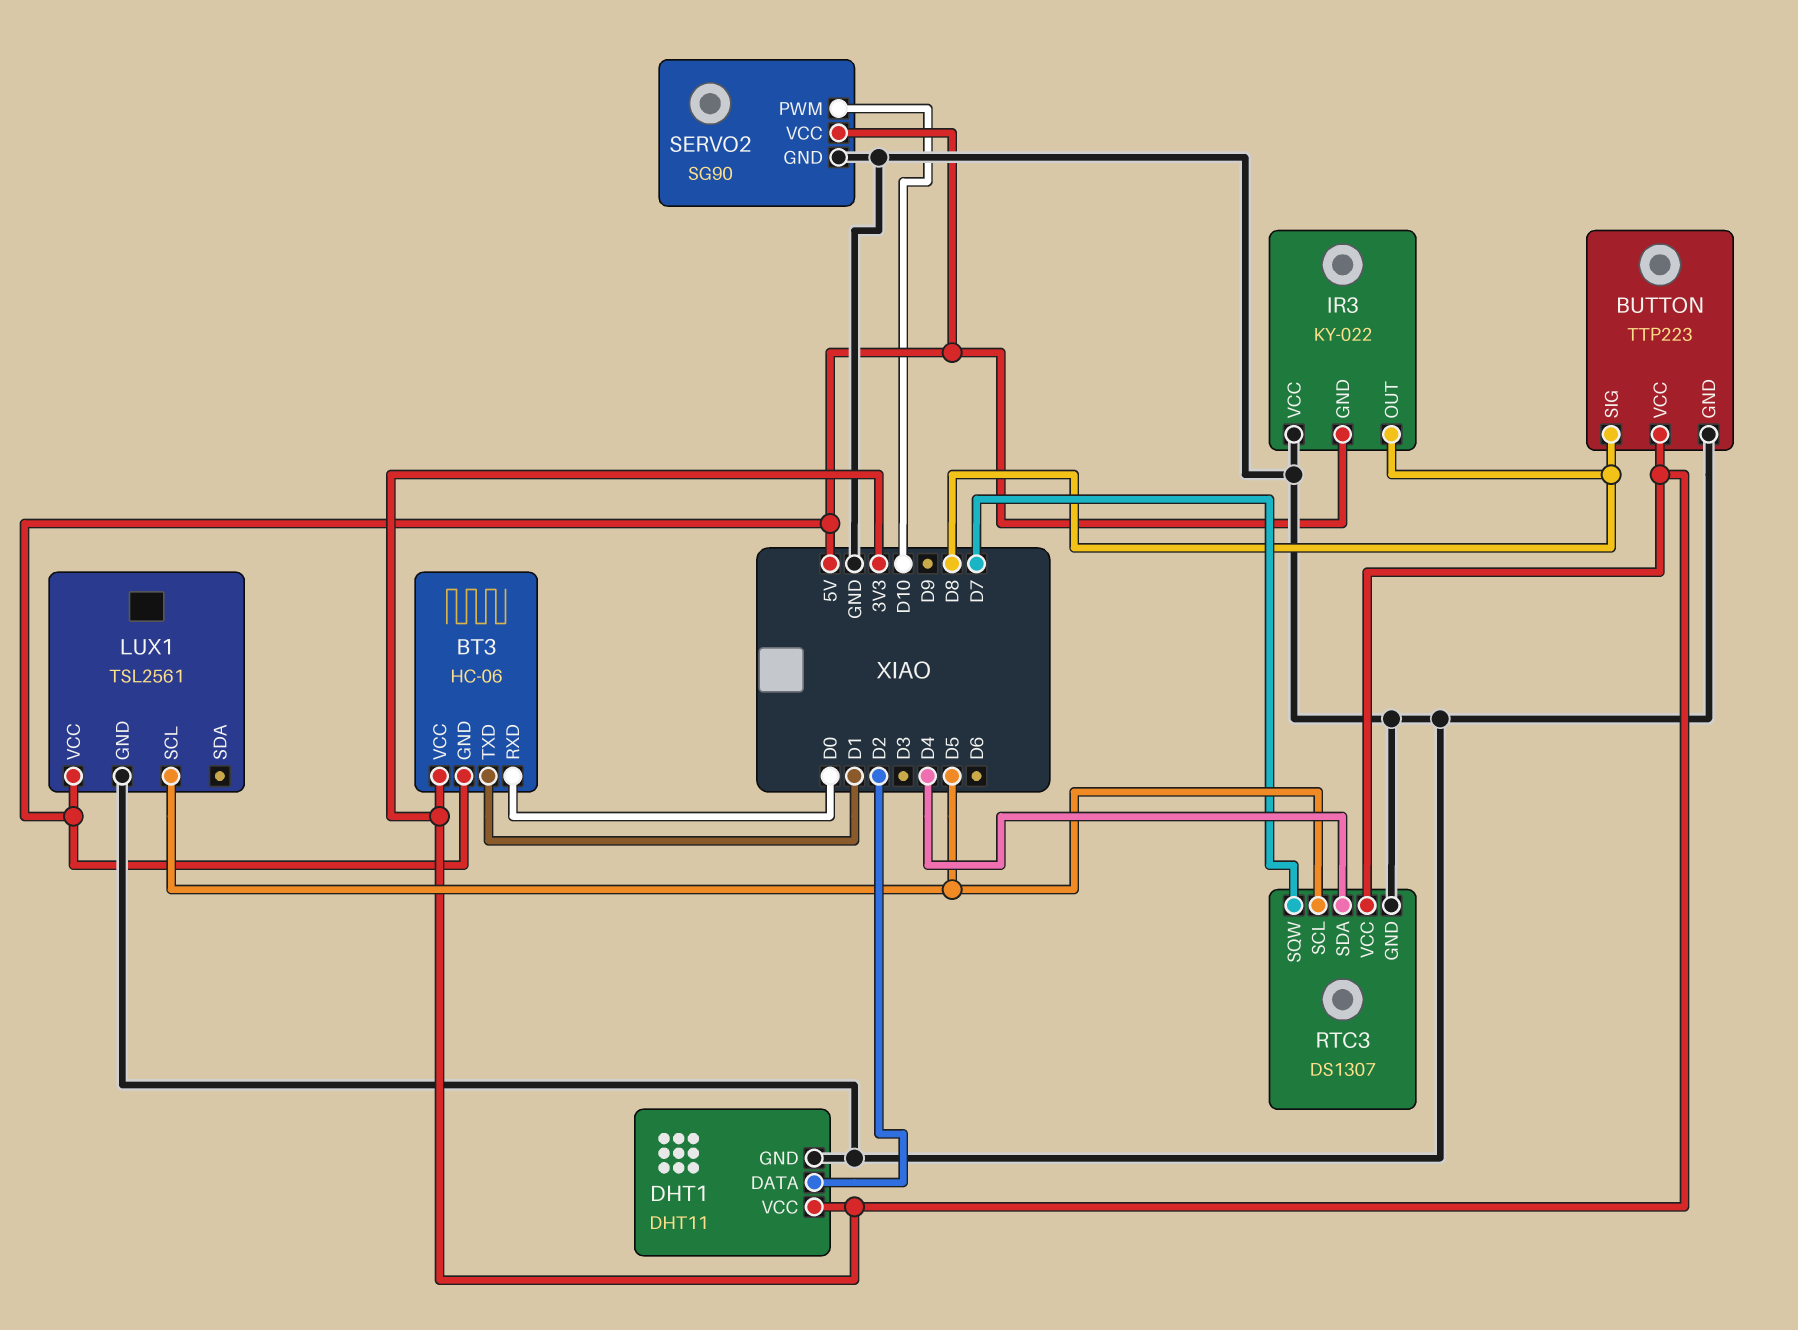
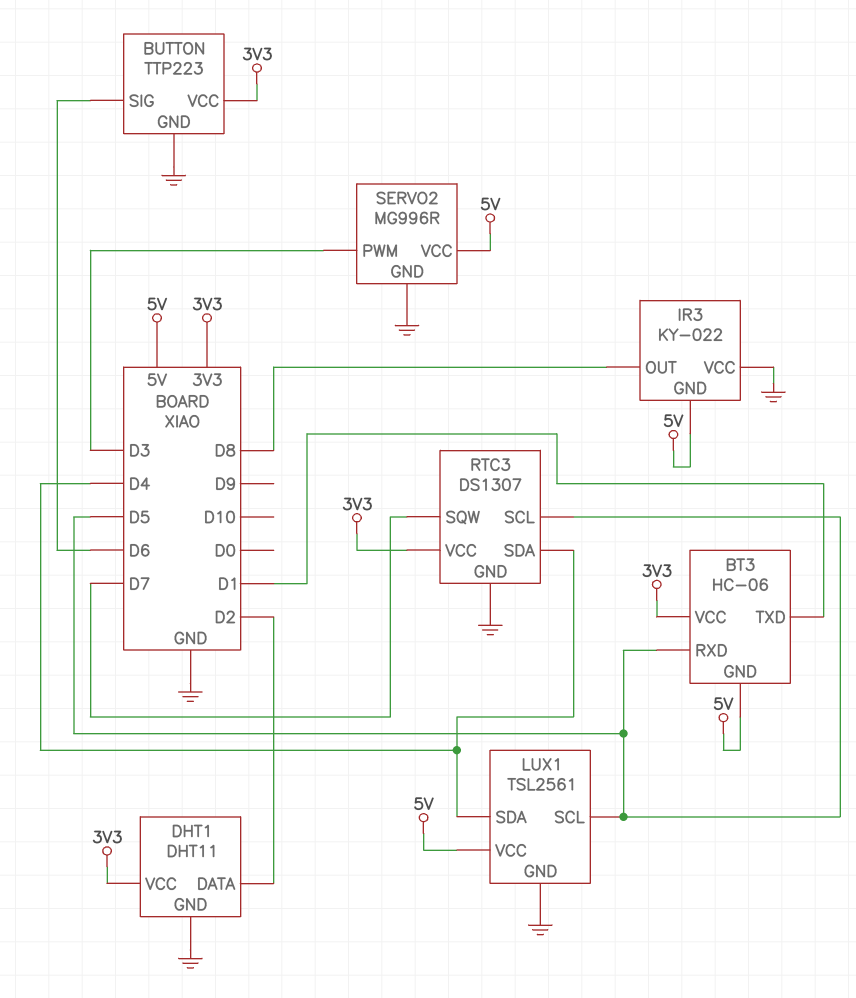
BT3 pin RXD: D0 -> D5
BUTTON pin SIG: D8 -> D6
LUX1 pin SDA: none -> D4
SERVO2: SG90 -> MG996R
SERVO2 pin PWM: D10 -> D3

